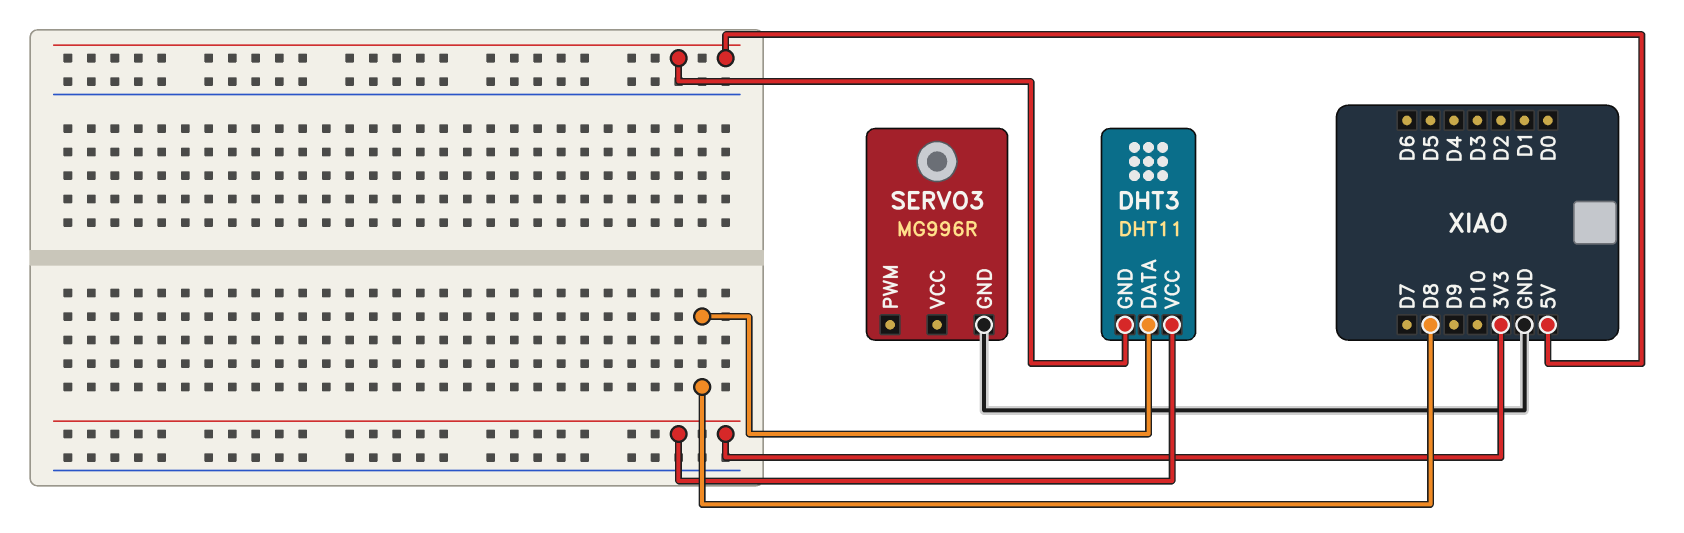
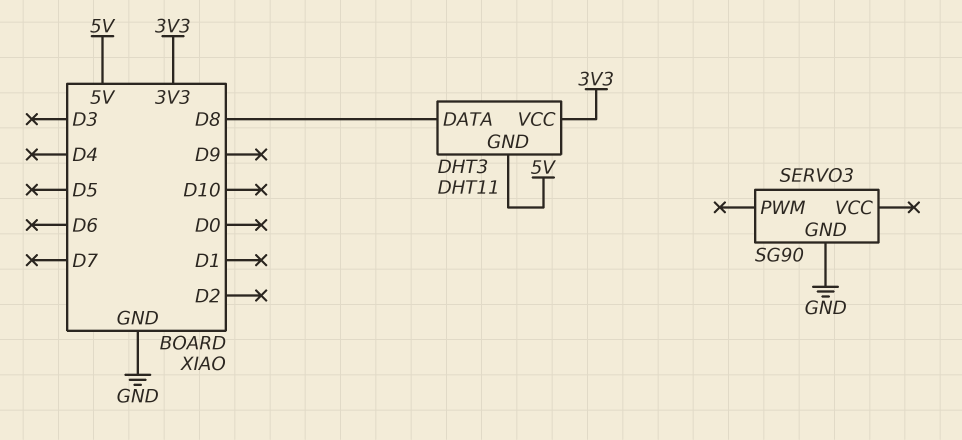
SERVO3: MG996R -> SG90

